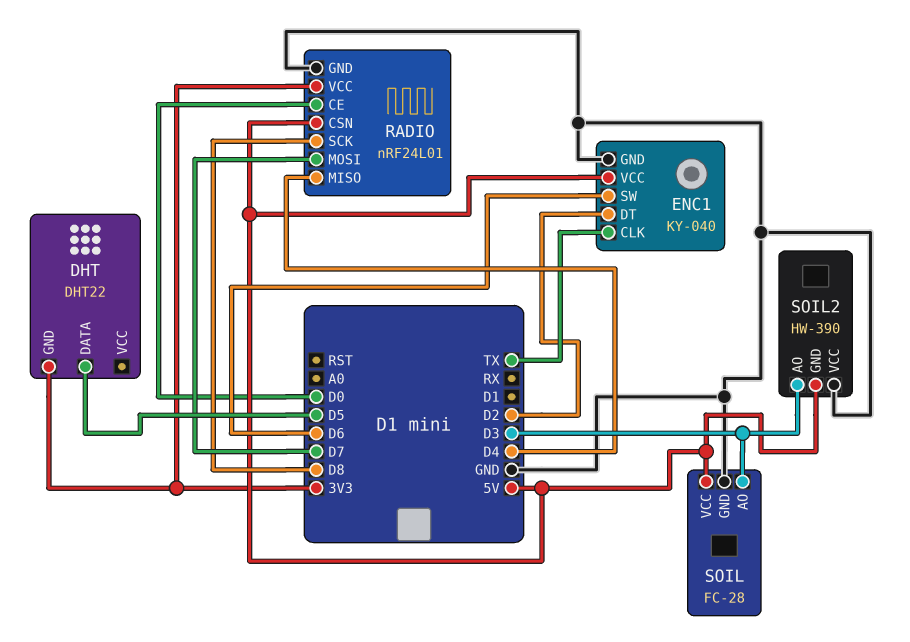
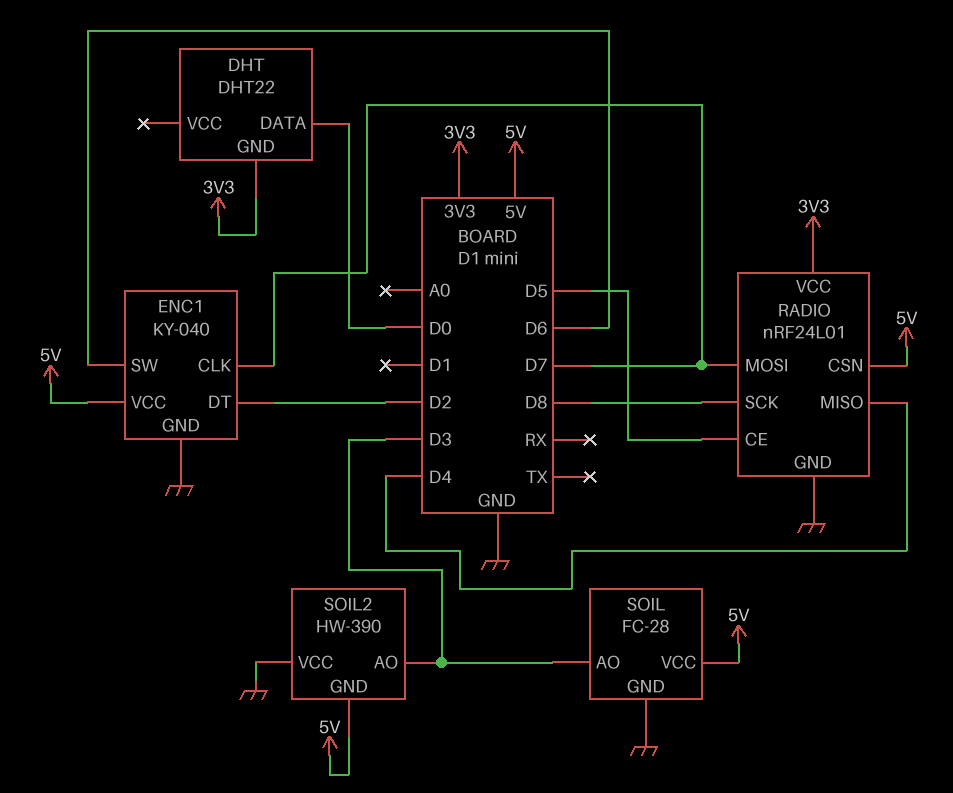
DHT pin DATA: D5 -> D0
ENC1 pin CLK: TX -> D7
RADIO pin CE: D0 -> D5

